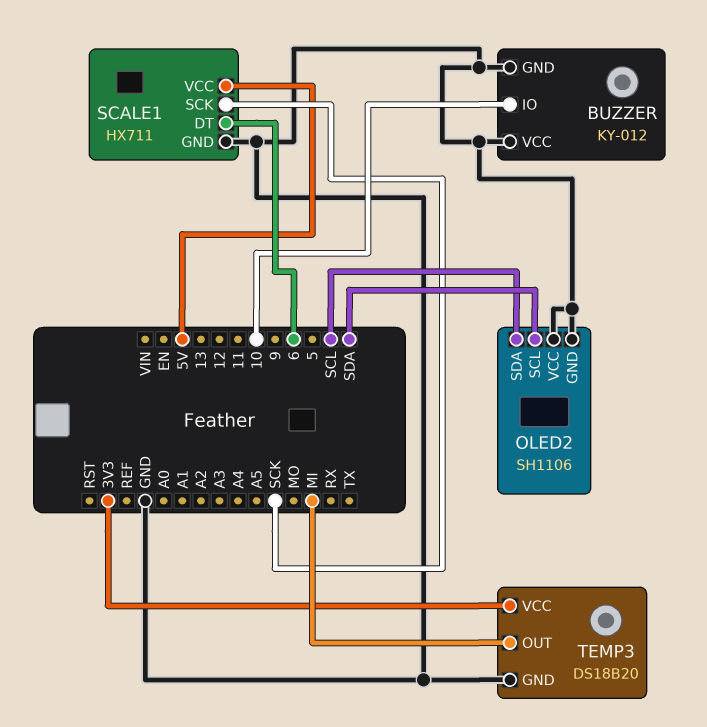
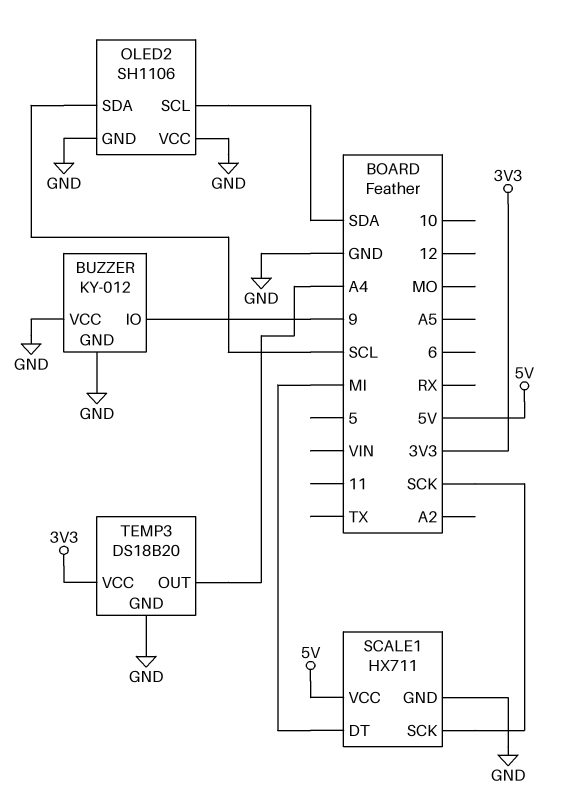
BUZZER pin IO: 10 -> 9
SCALE1 pin DT: 6 -> MI
TEMP3 pin OUT: MI -> A4

